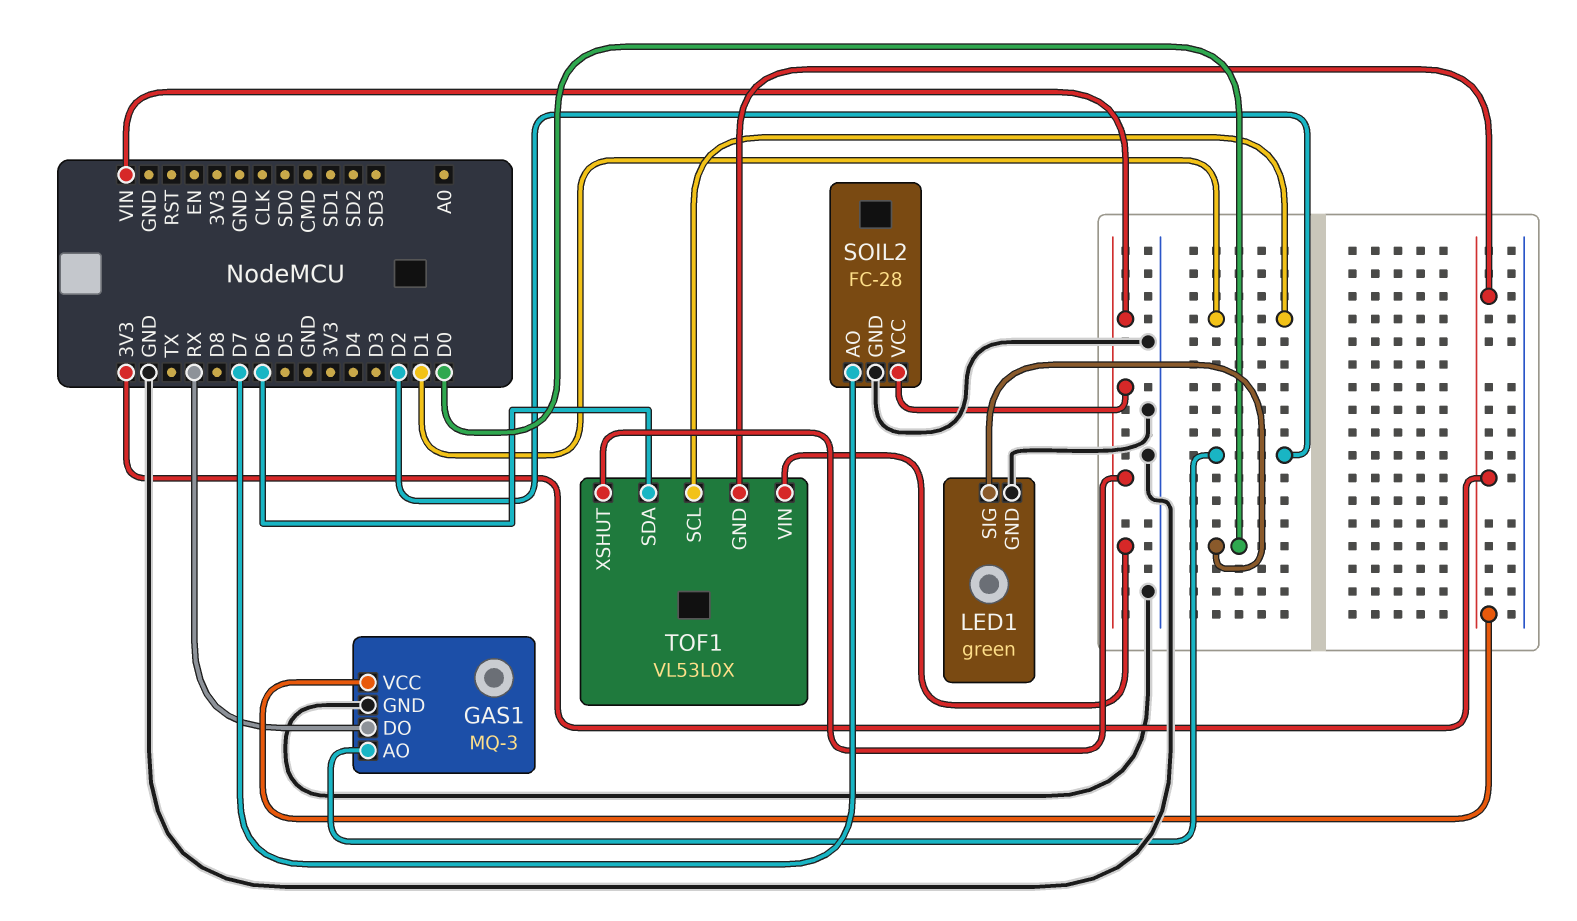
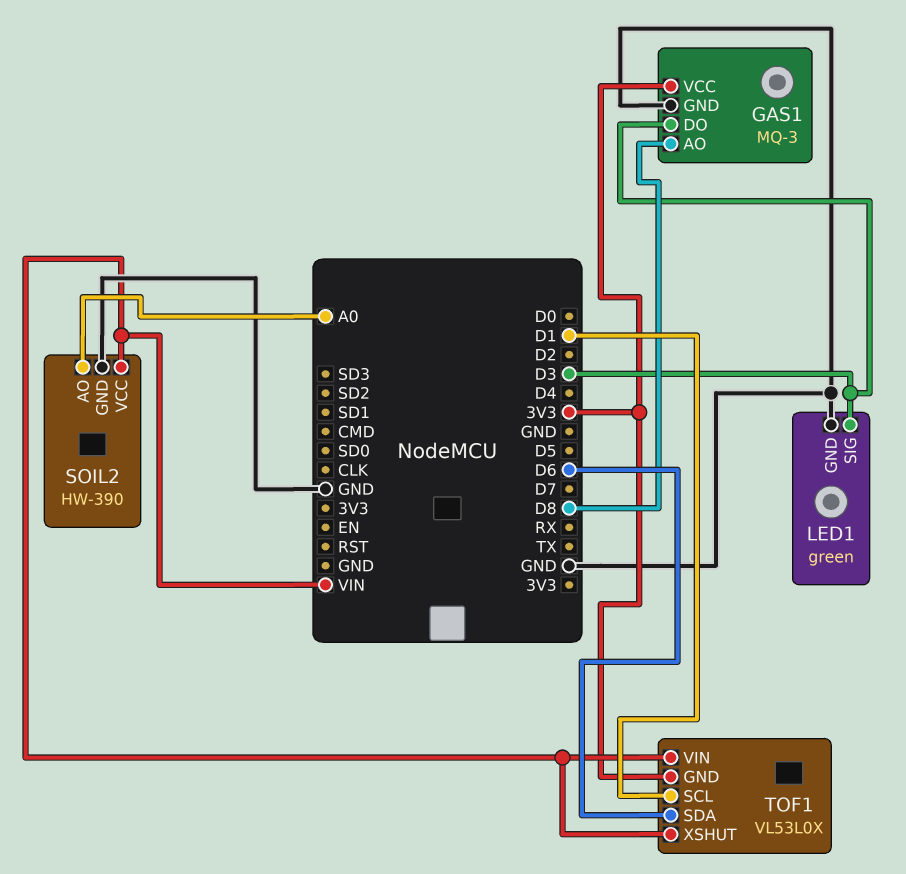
GAS1 pin AO: D2 -> D8
GAS1 pin DO: RX -> D3
LED1 pin SIG: D0 -> D3
SOIL2: FC-28 -> HW-390
SOIL2 pin AO: D7 -> A0

